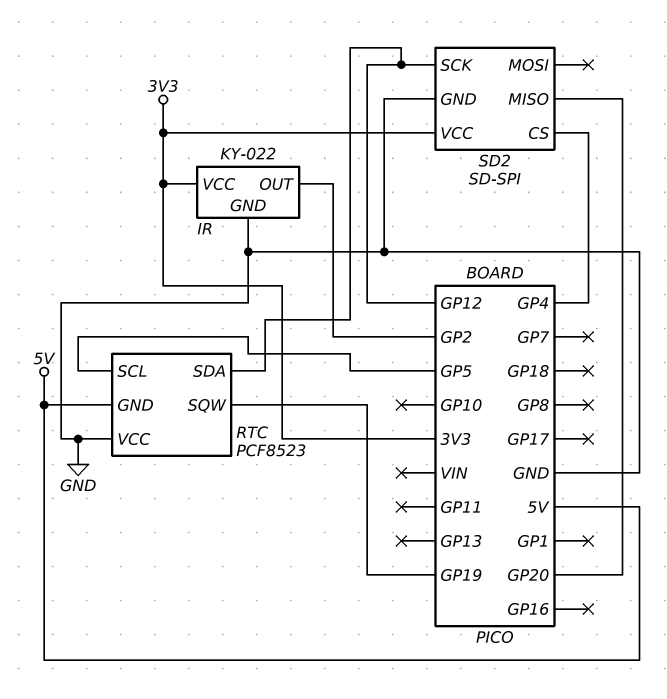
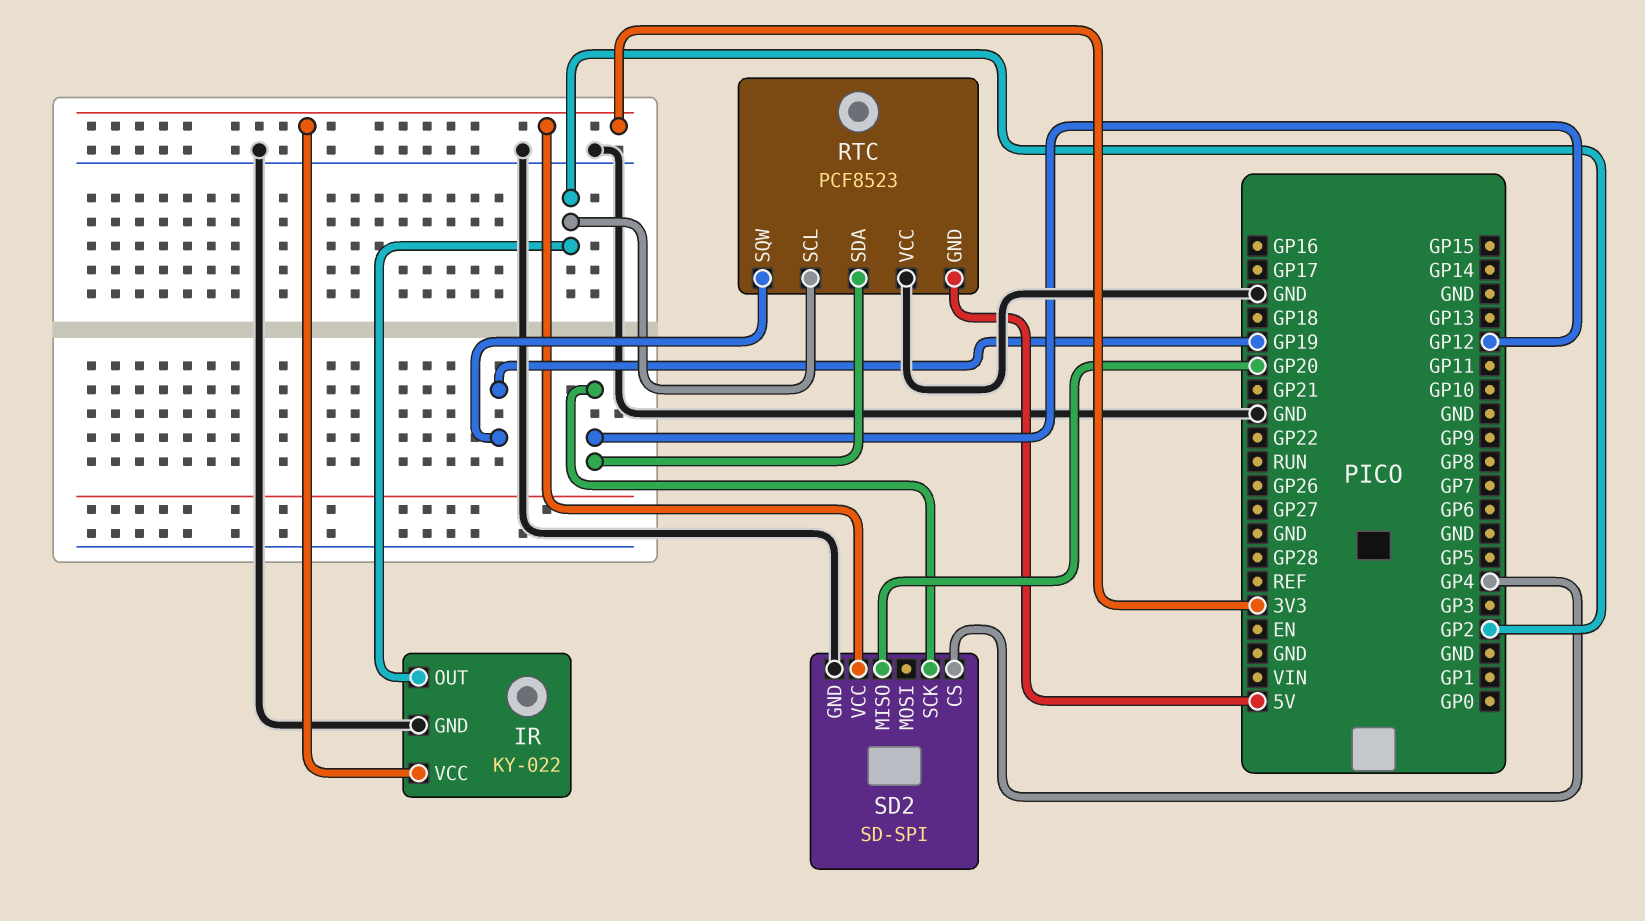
RTC pin SCL: GP5 -> GP2

